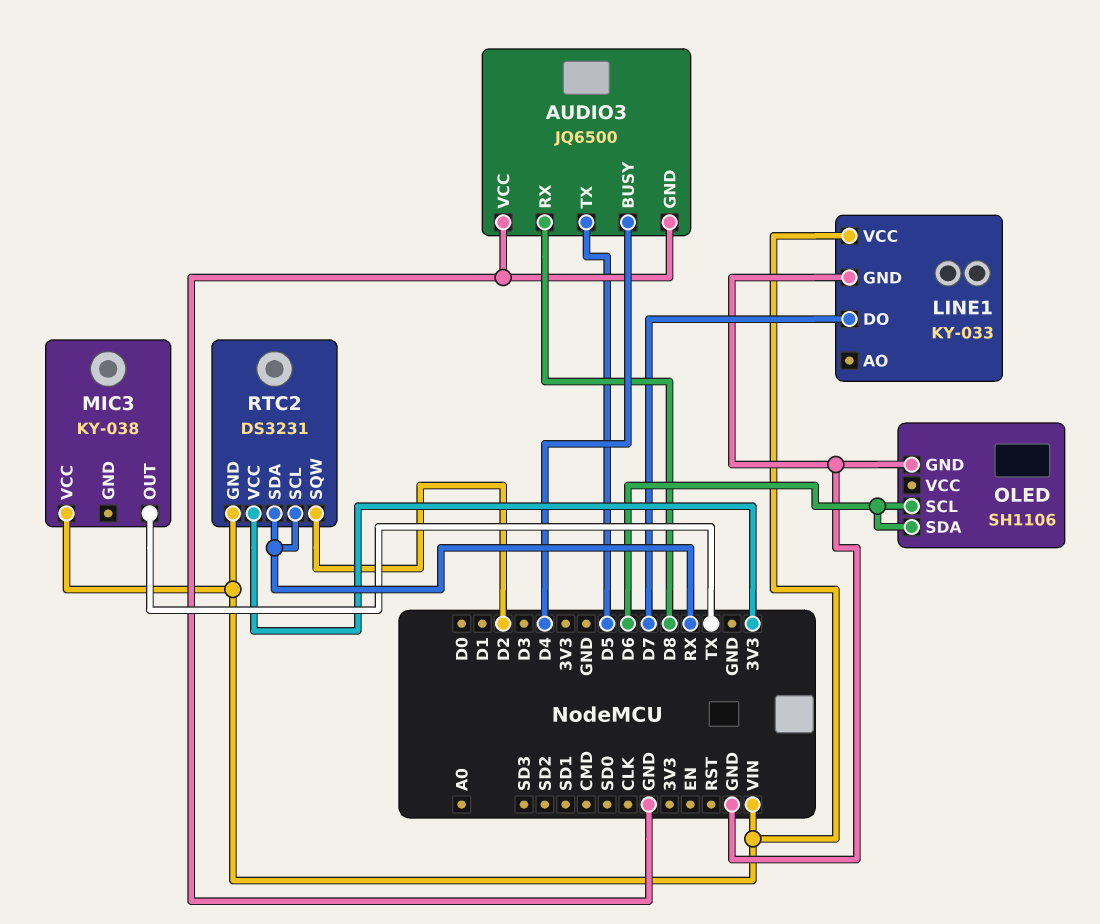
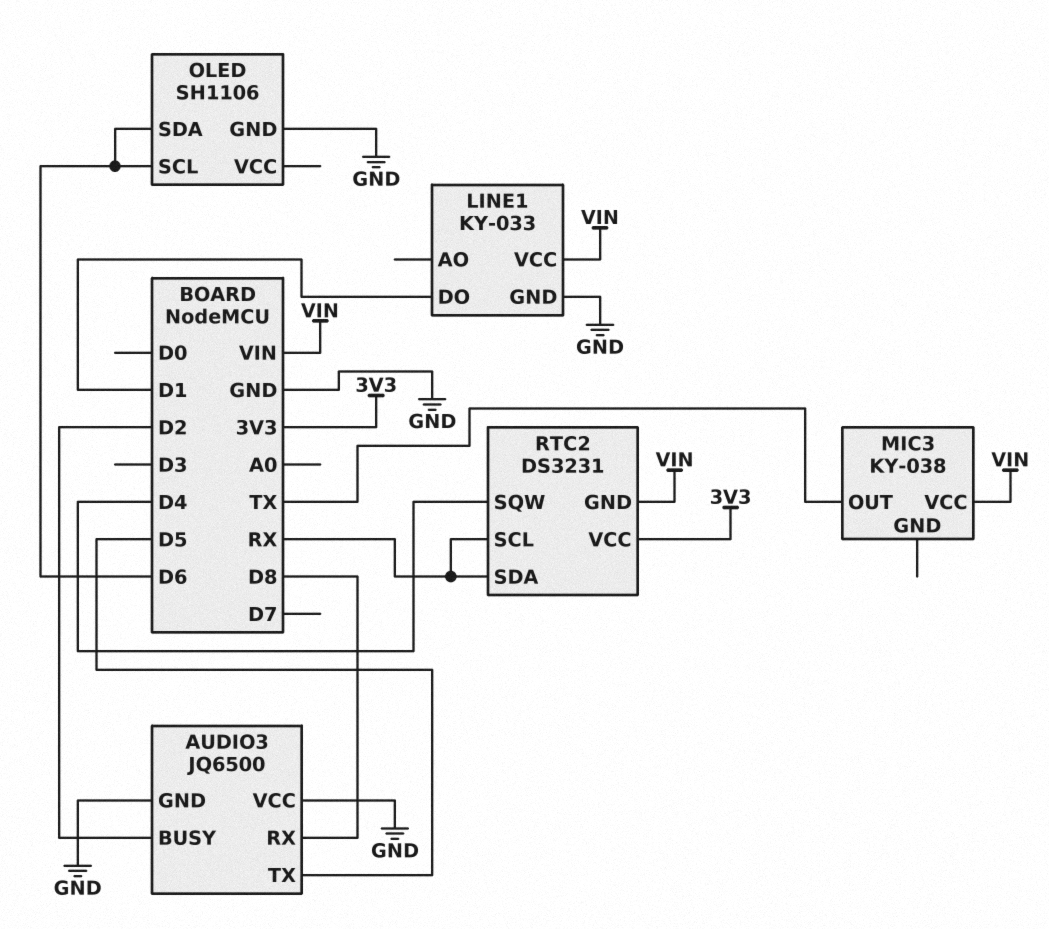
AUDIO3 pin BUSY: D4 -> D2
LINE1 pin DO: D7 -> D1
RTC2 pin SQW: D2 -> D4

